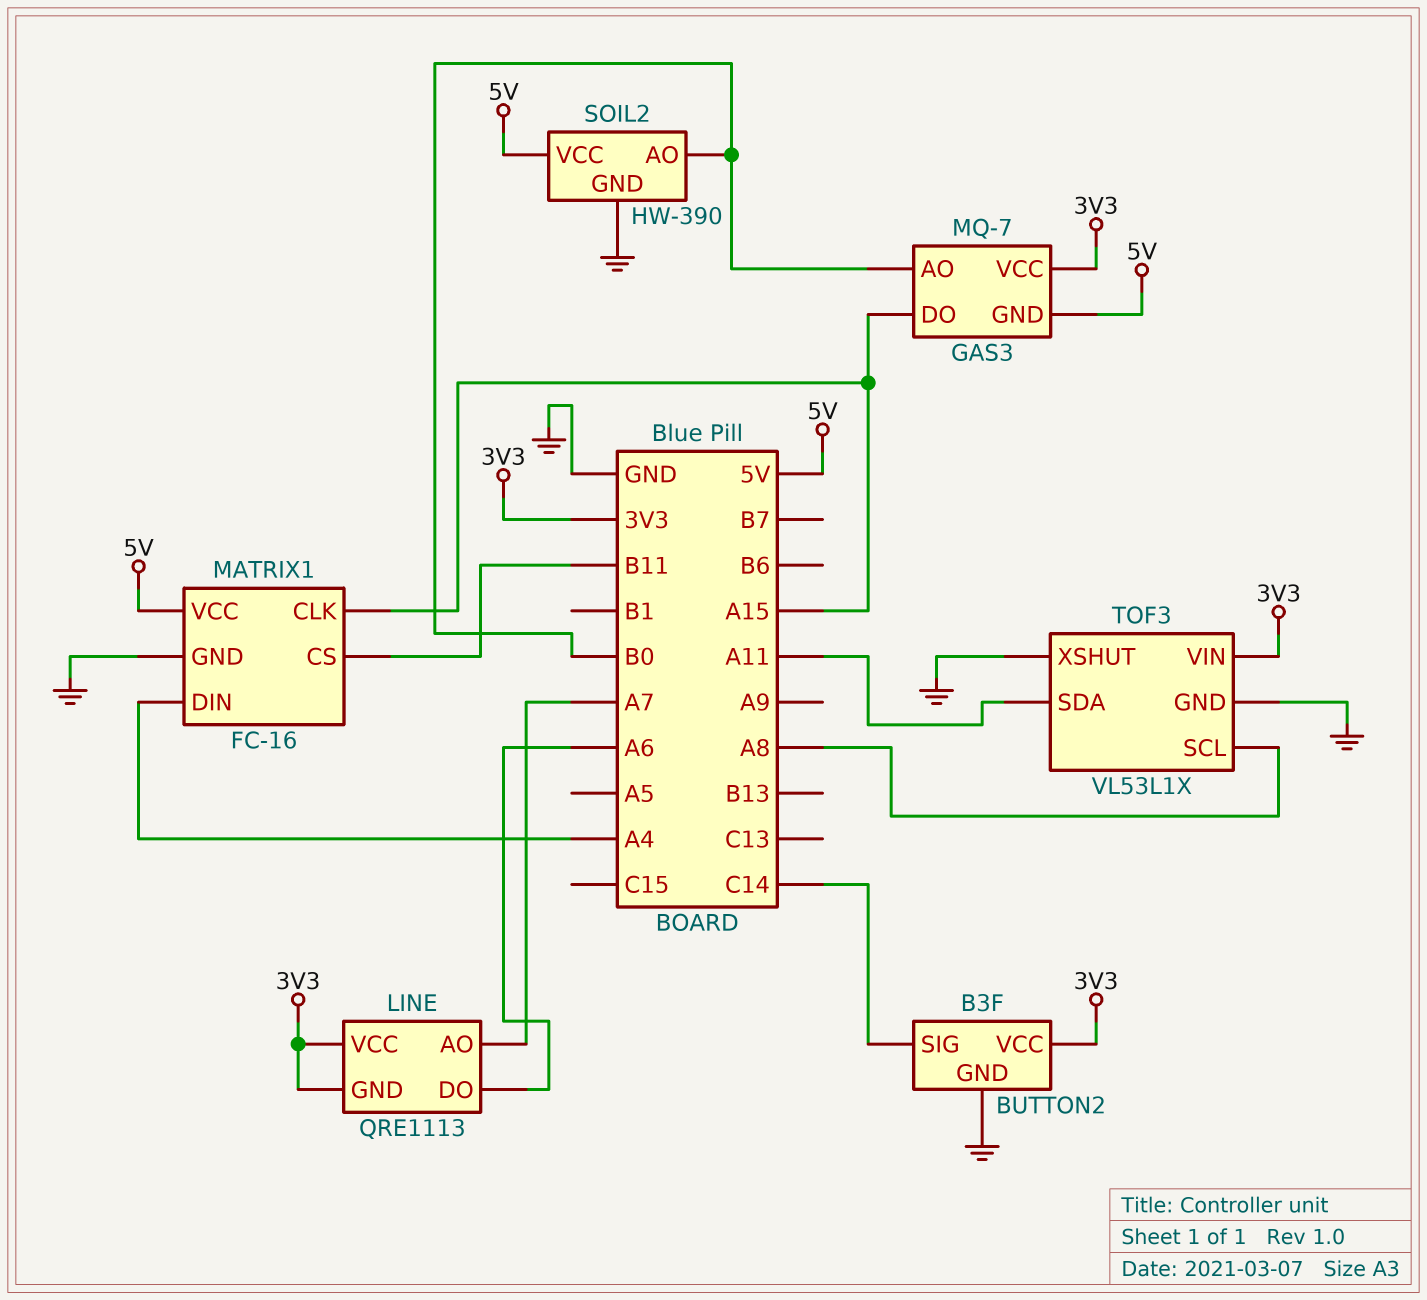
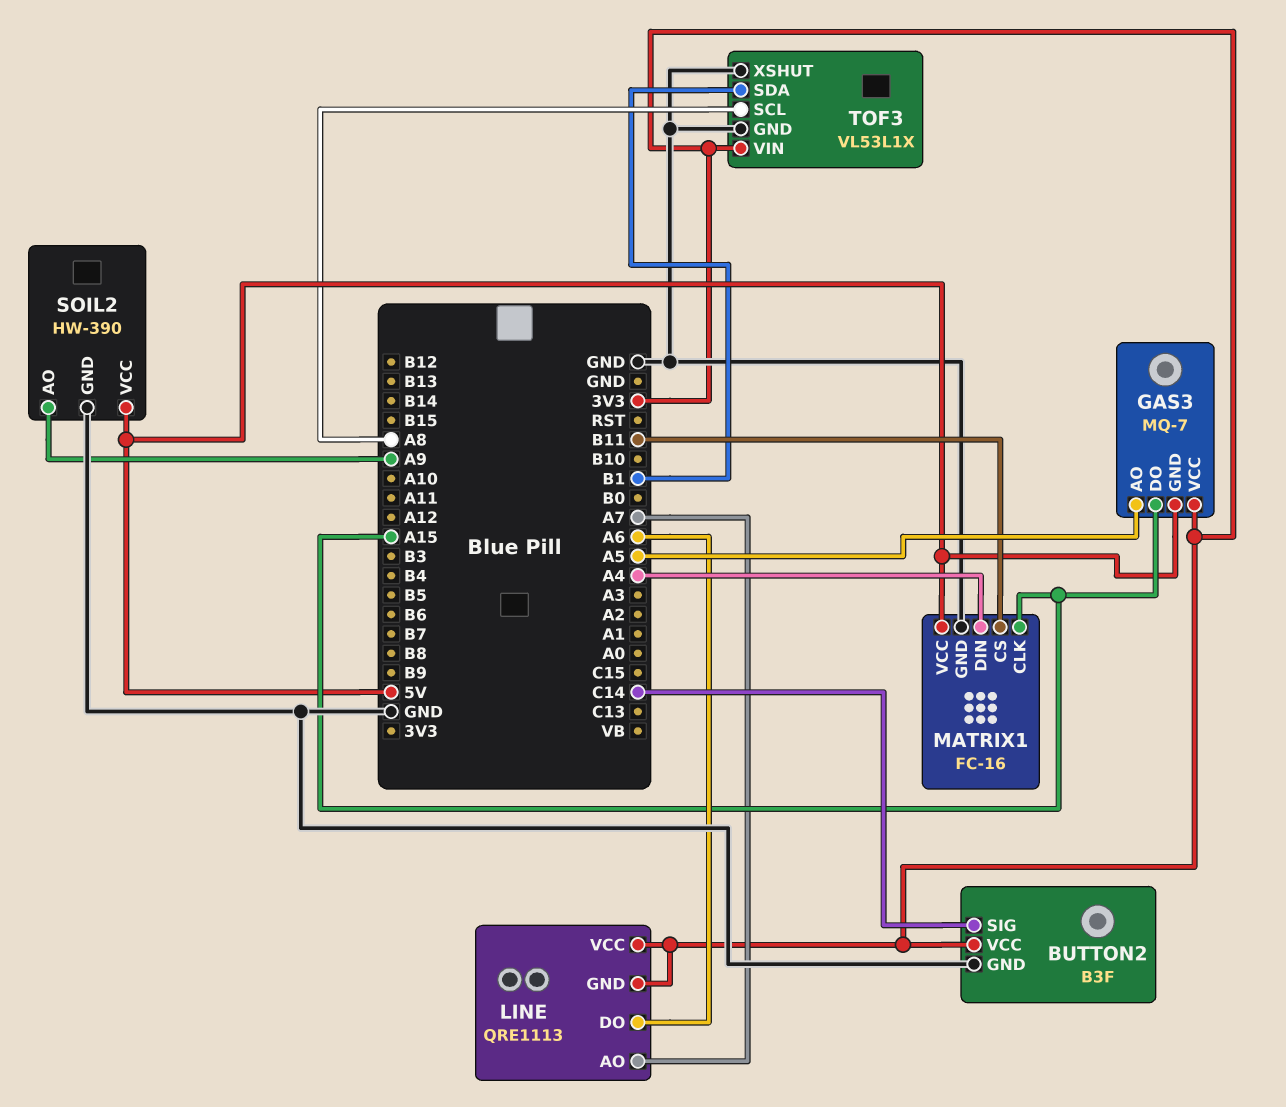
GAS3 pin AO: B0 -> A5
SOIL2 pin AO: B0 -> A9
TOF3 pin SDA: A11 -> B1

